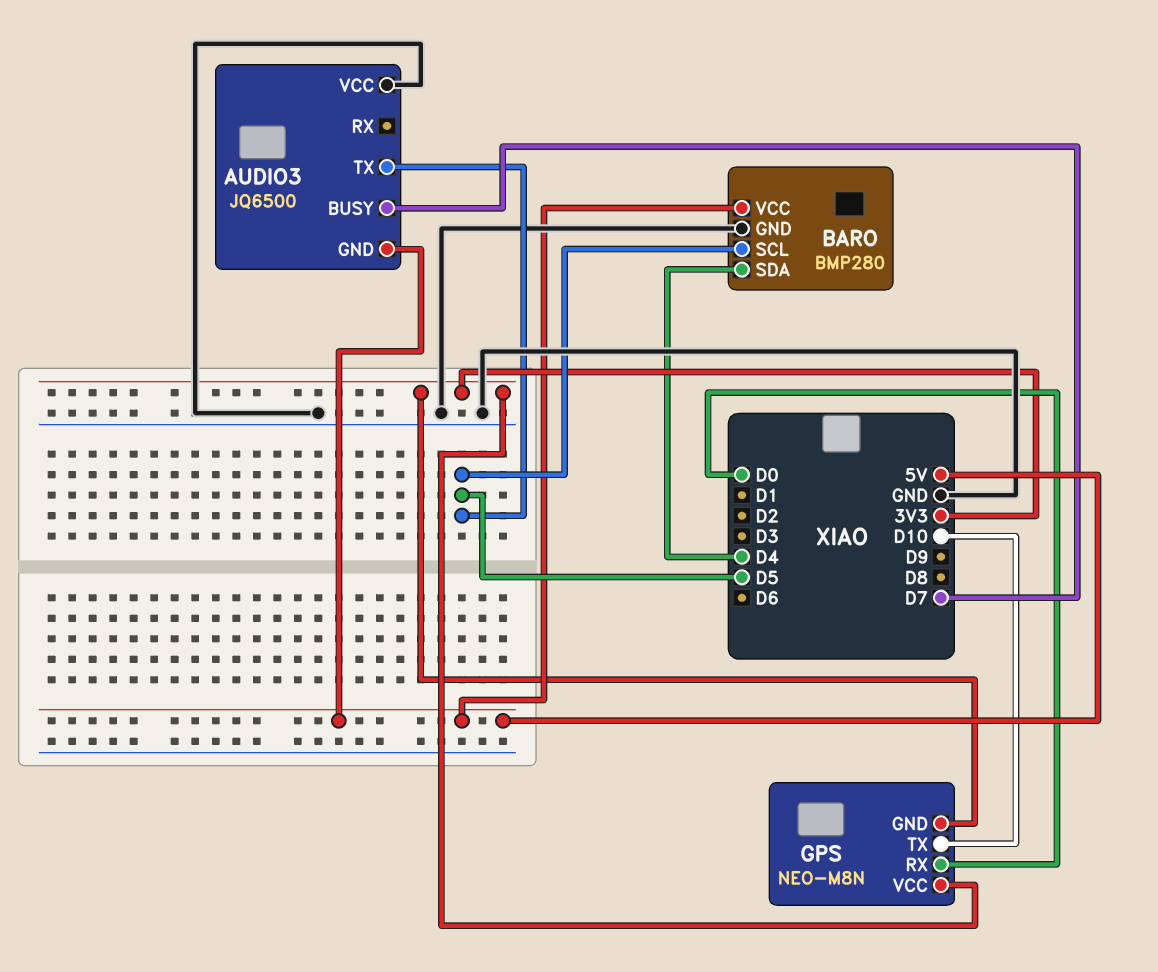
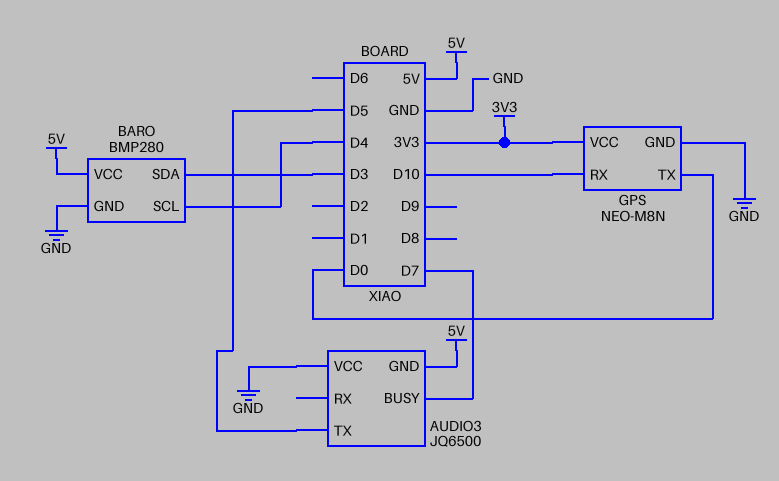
BARO pin SCL: D5 -> D4
BARO pin SDA: D4 -> D3
GPS pin GND: 3V3 -> GND
GPS pin RX: D0 -> D10
GPS pin TX: D10 -> D0

